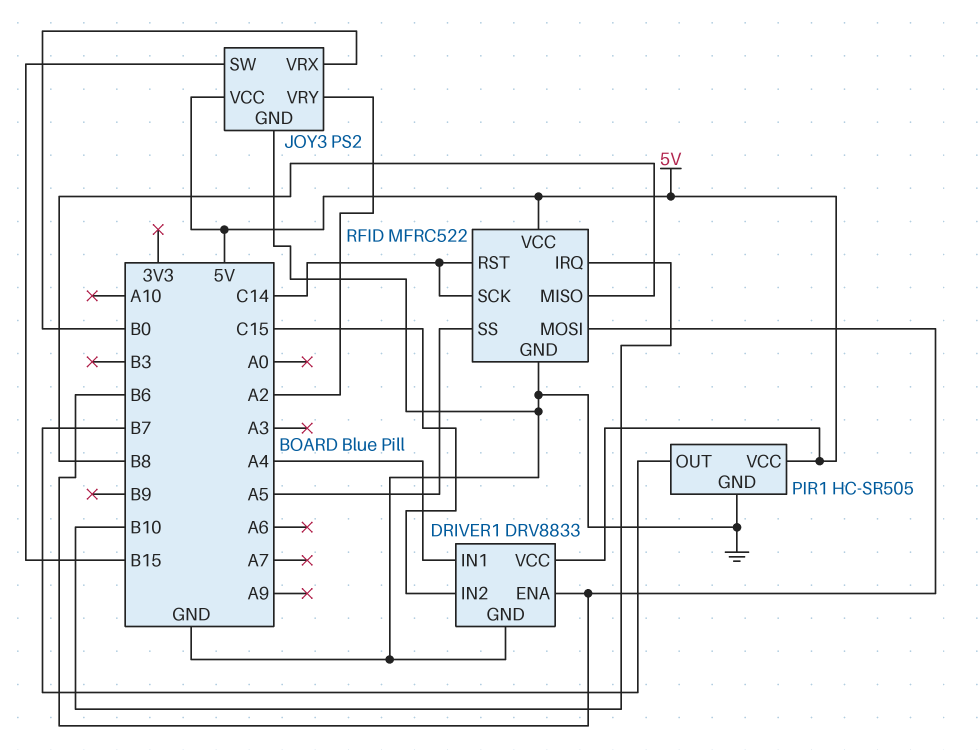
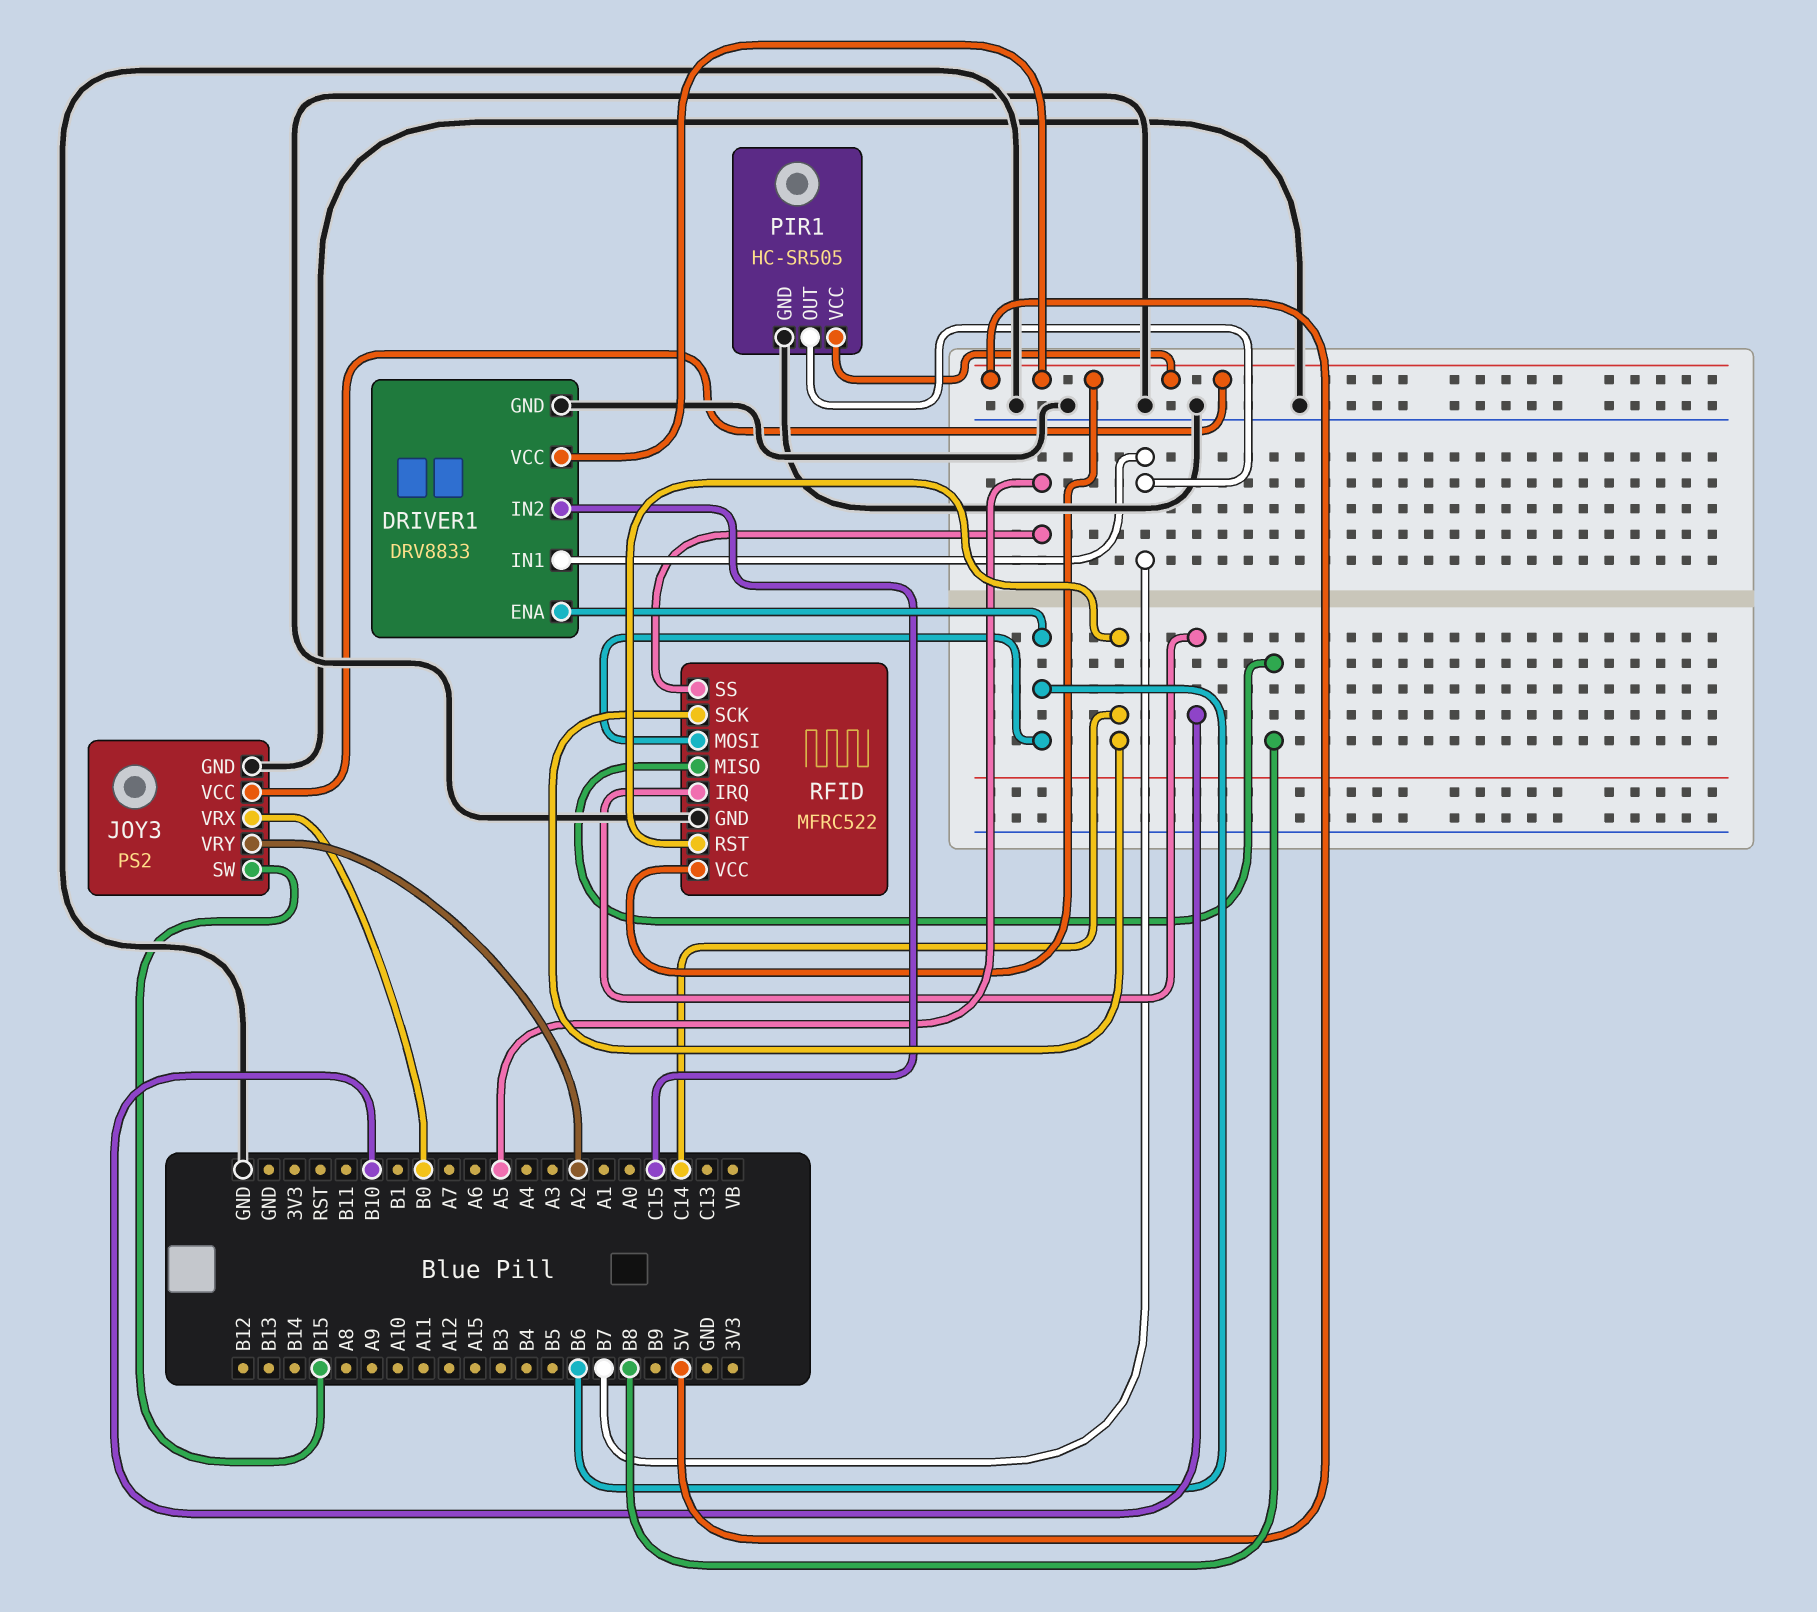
DRIVER1 pin IN1: A4 -> B7

